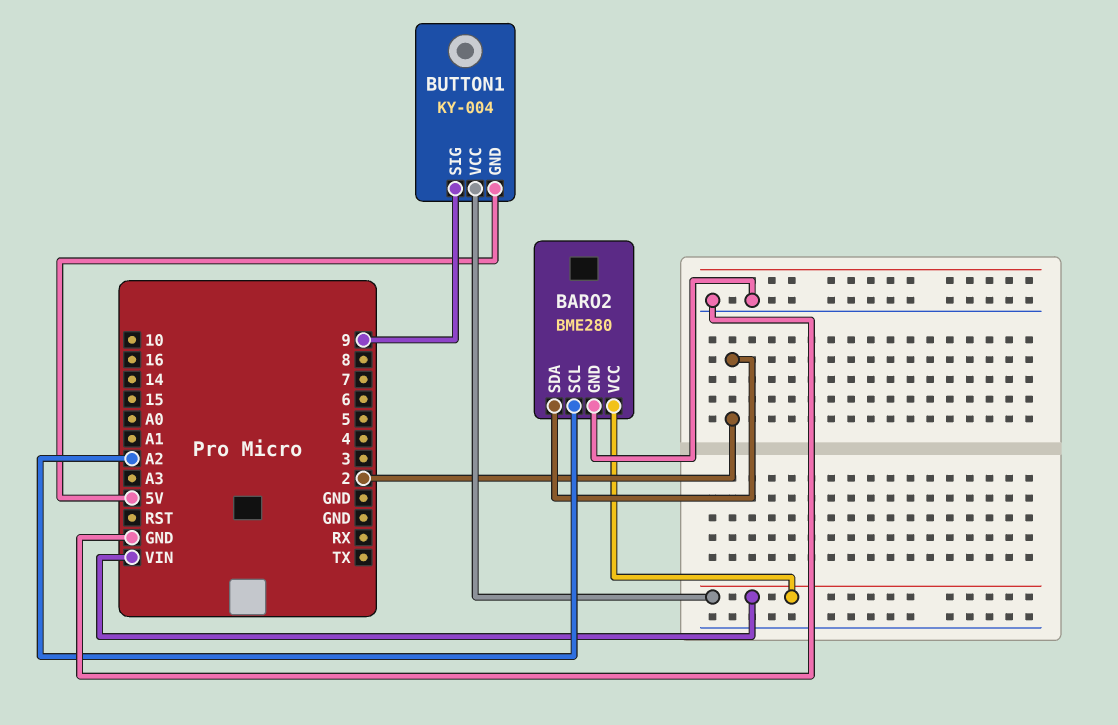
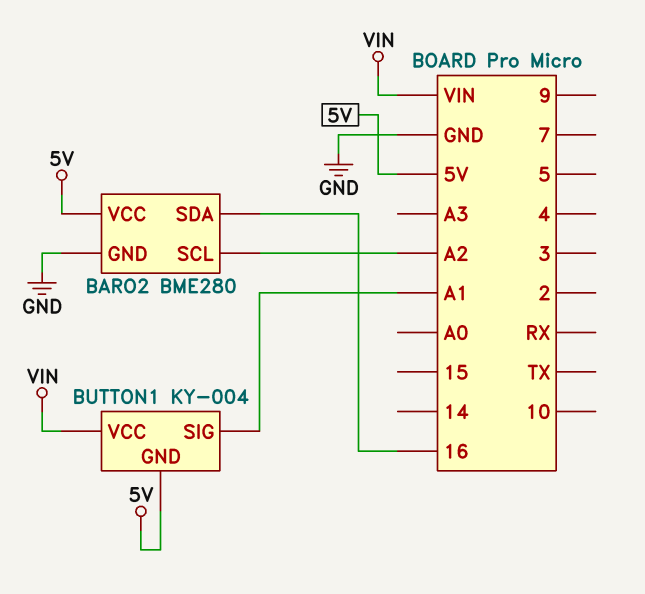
BARO2 pin SDA: 2 -> 16
BARO2 pin VCC: VIN -> 5V
BUTTON1 pin SIG: 9 -> A1

